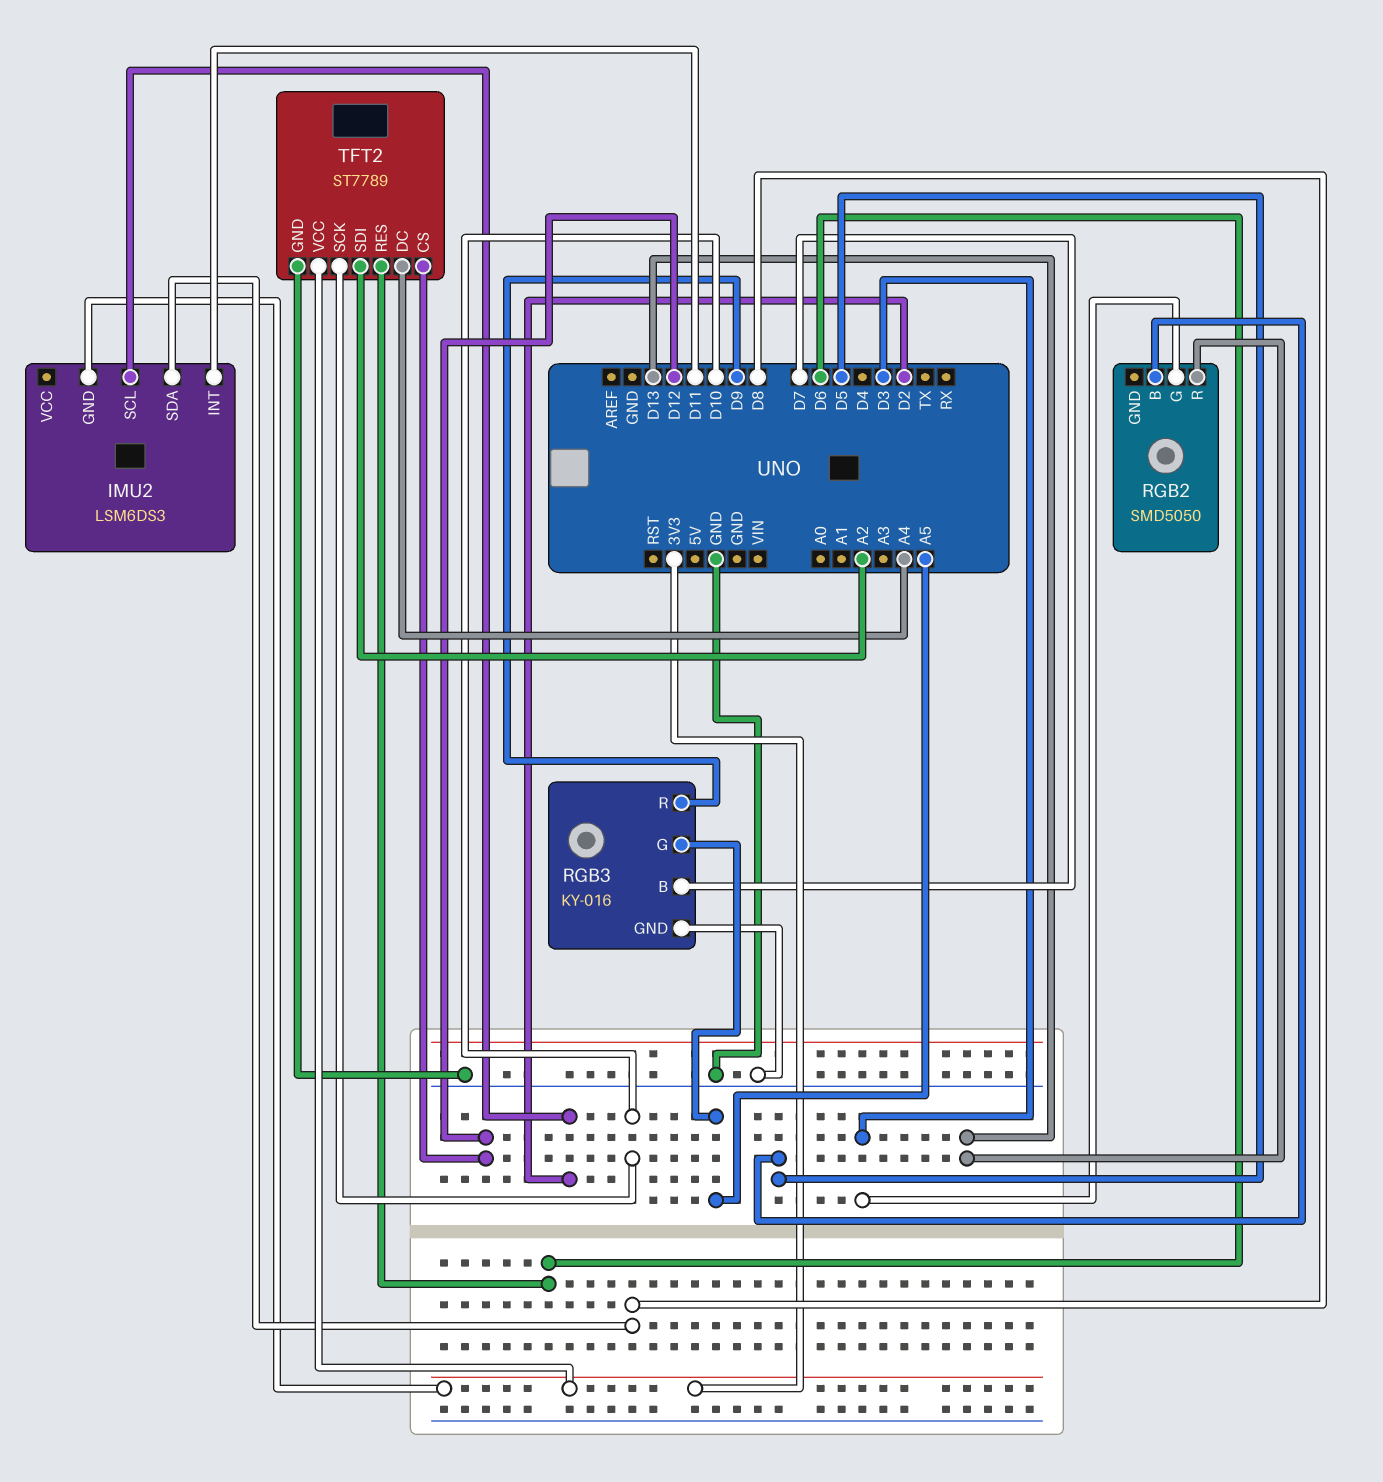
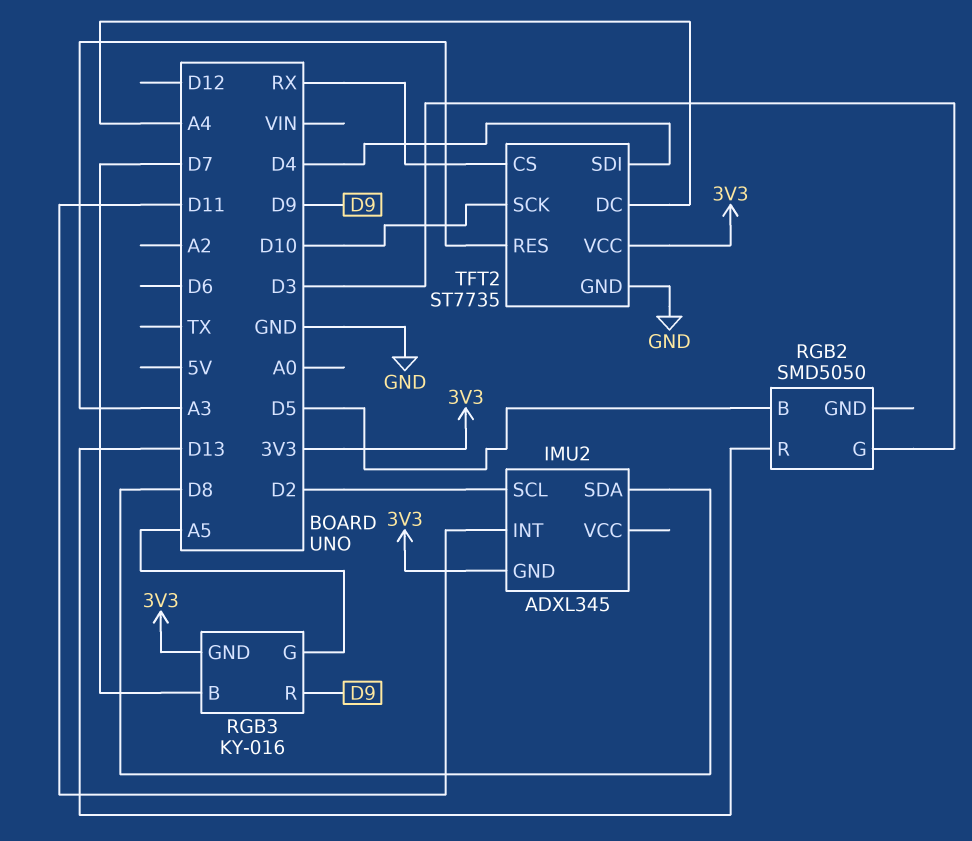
IMU2: LSM6DS3 -> ADXL345
RGB3 pin GND: GND -> 3V3
TFT2: ST7789 -> ST7735
TFT2 pin CS: D12 -> RX
TFT2 pin RES: D6 -> A3
TFT2 pin SDI: A2 -> D4

